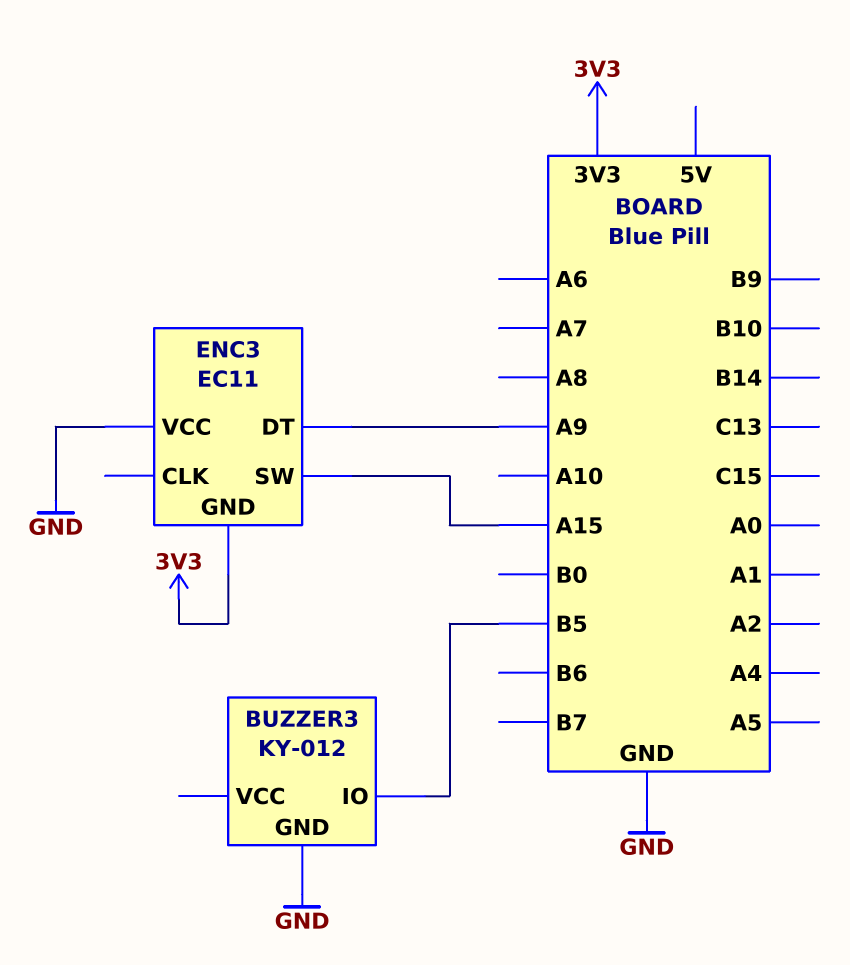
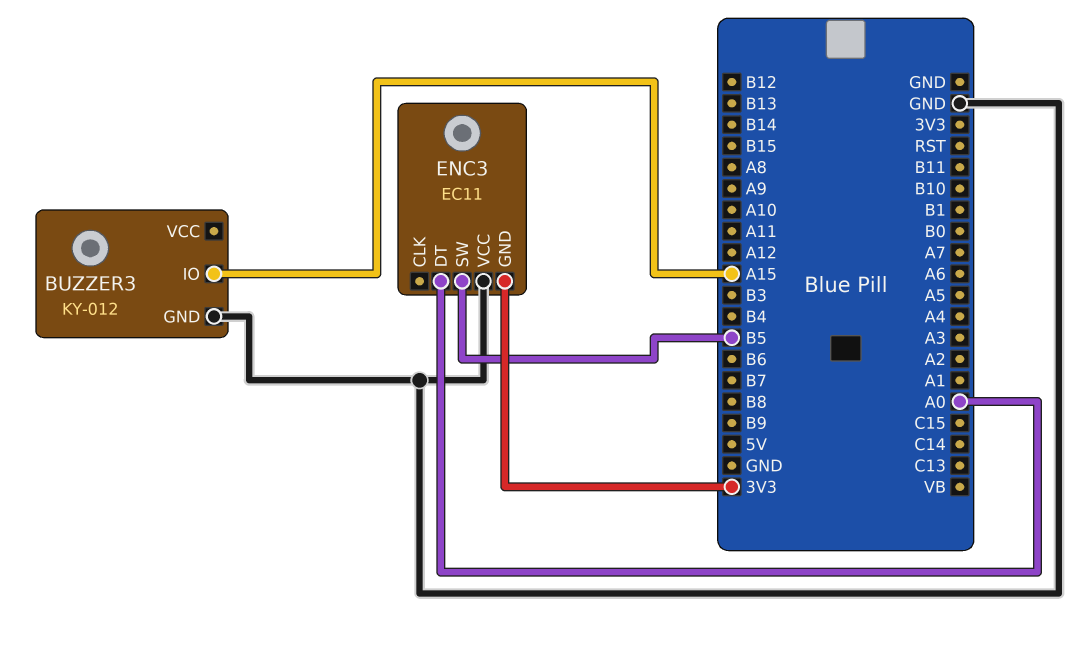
BUZZER3 pin IO: B5 -> A15
ENC3 pin DT: A9 -> A0
ENC3 pin SW: A15 -> B5

